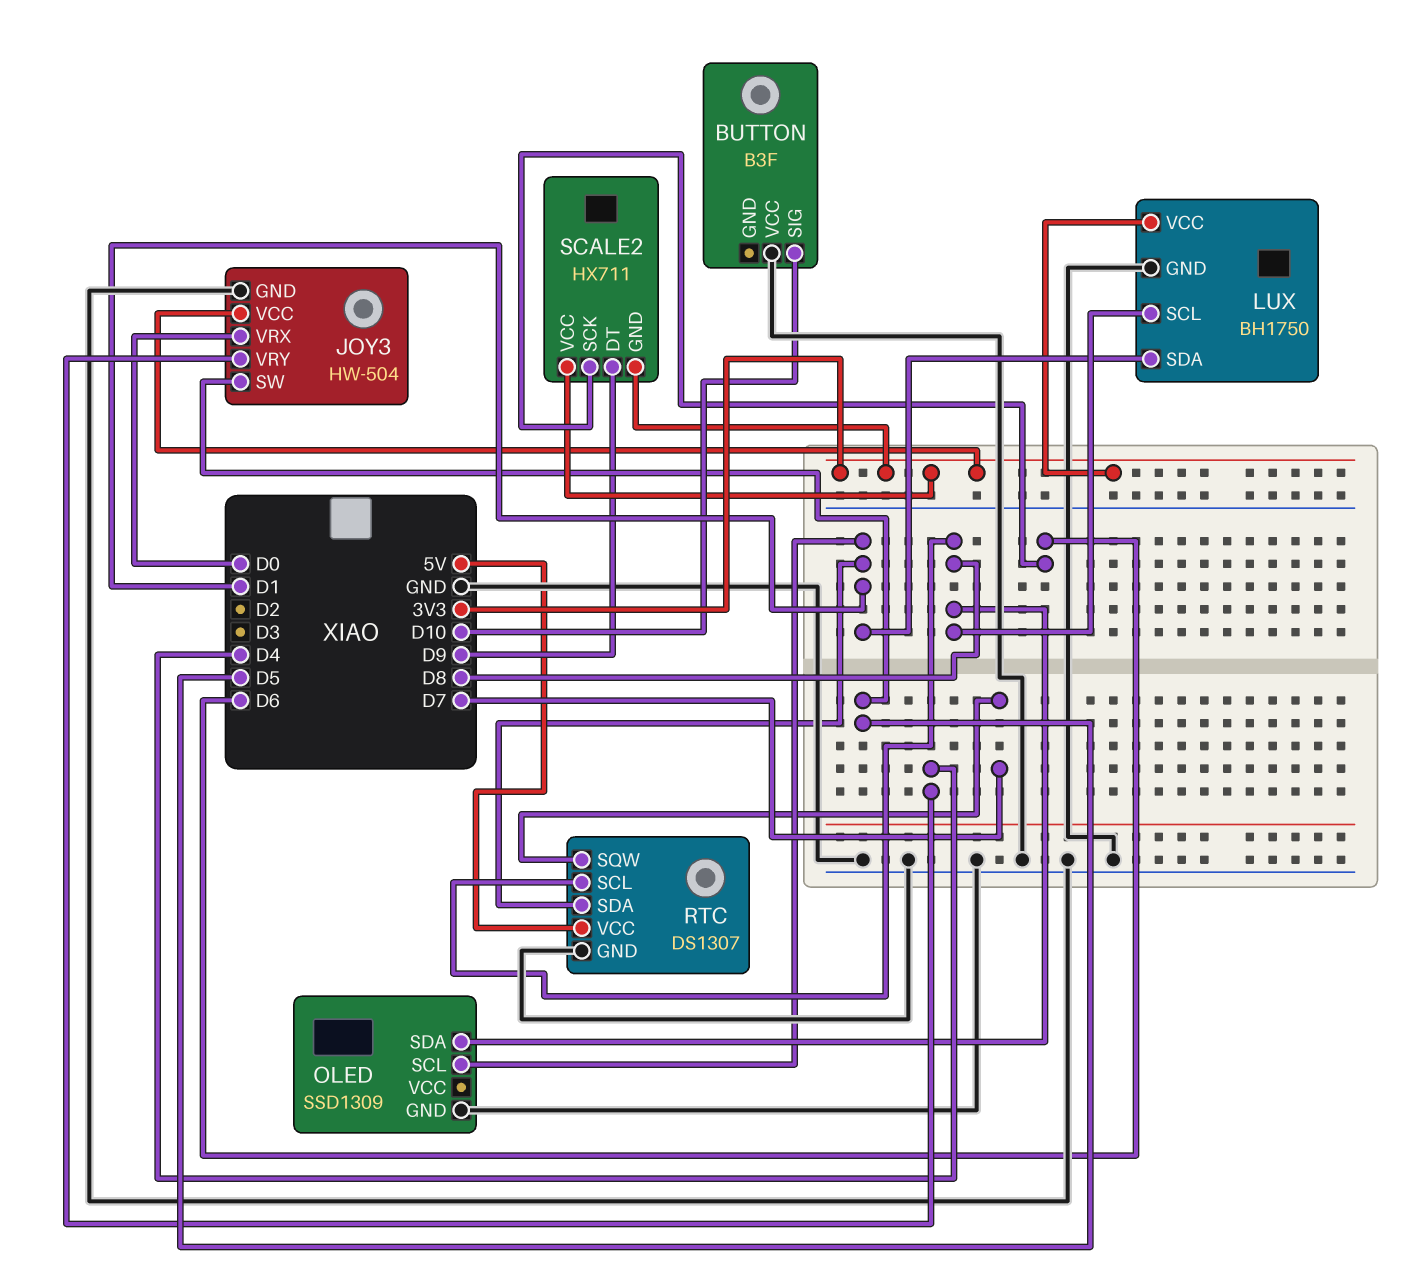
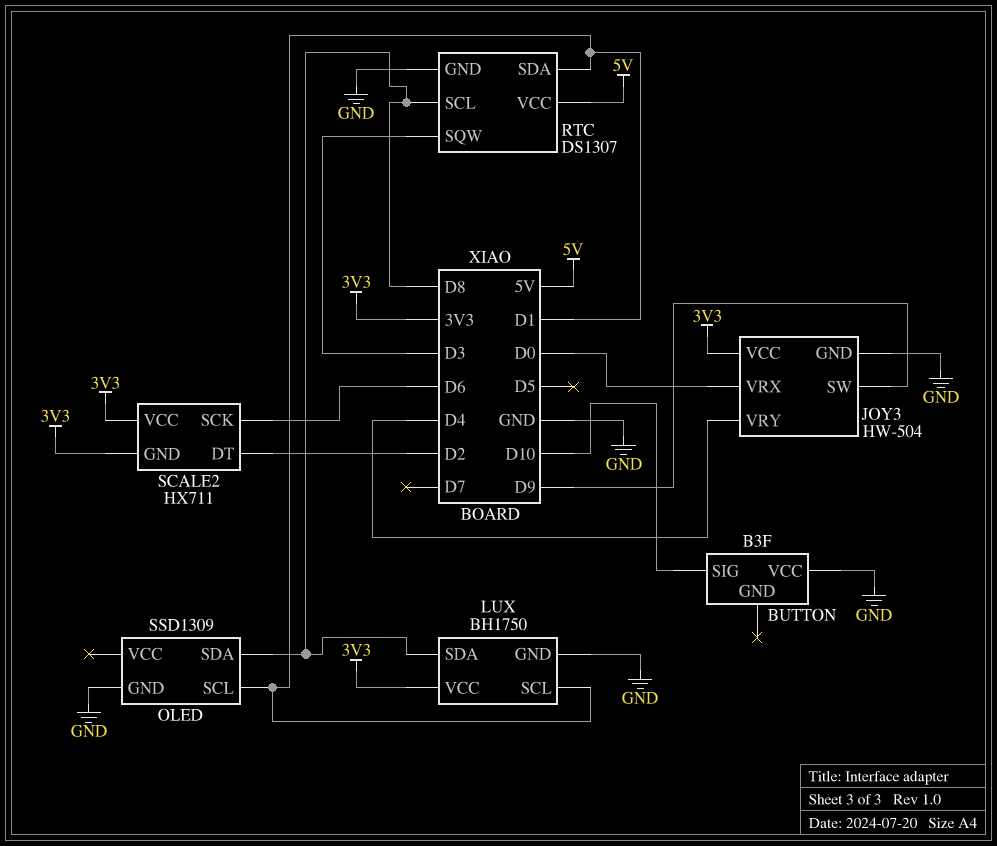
JOY3 pin SW: D5 -> D9
LUX pin SCL: D8 -> D1
LUX pin SDA: D1 -> D8
RTC pin SQW: D7 -> D3
SCALE2 pin DT: D9 -> D2

